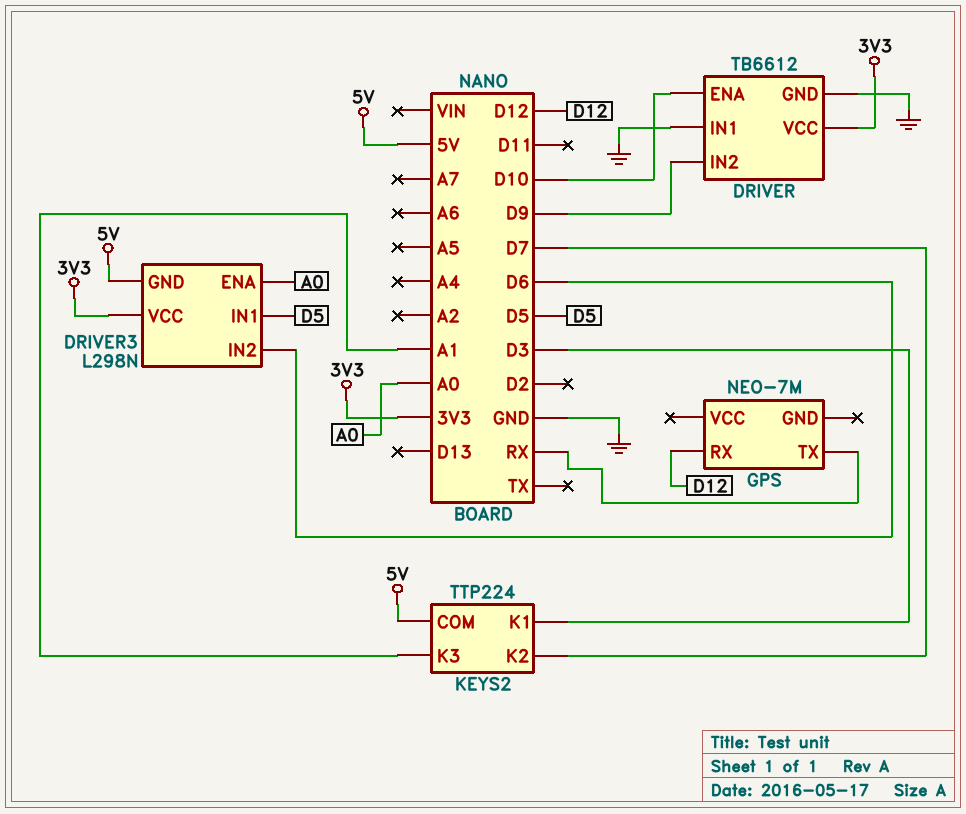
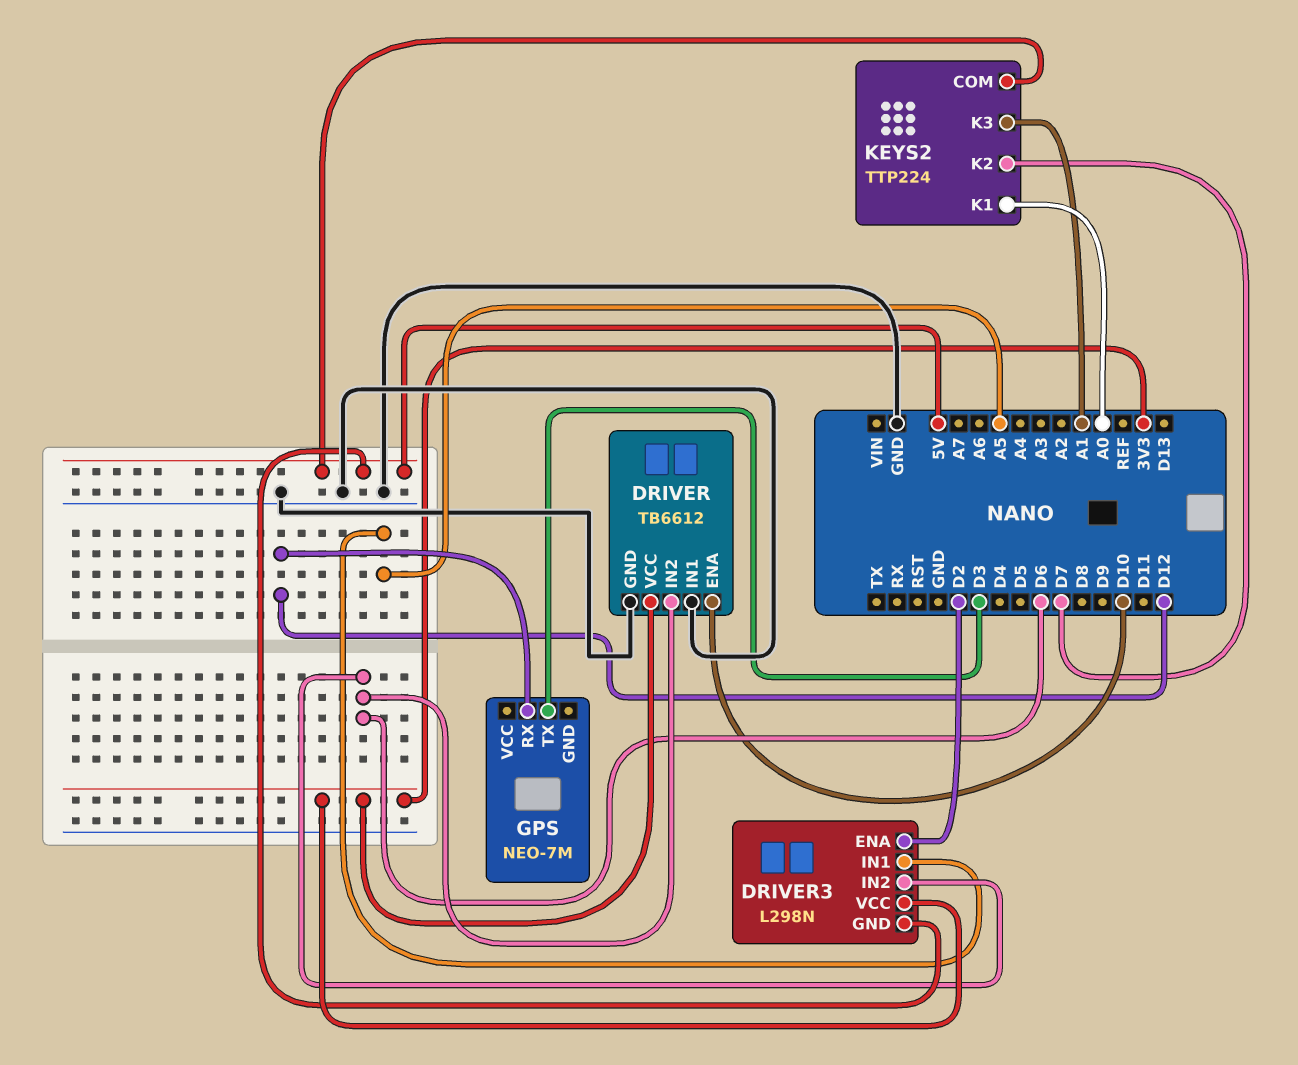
DRIVER pin IN2: D9 -> D6
DRIVER3 pin ENA: A0 -> D2
DRIVER3 pin IN1: D5 -> A5
GPS pin TX: RX -> D3
KEYS2 pin K1: D3 -> A0

